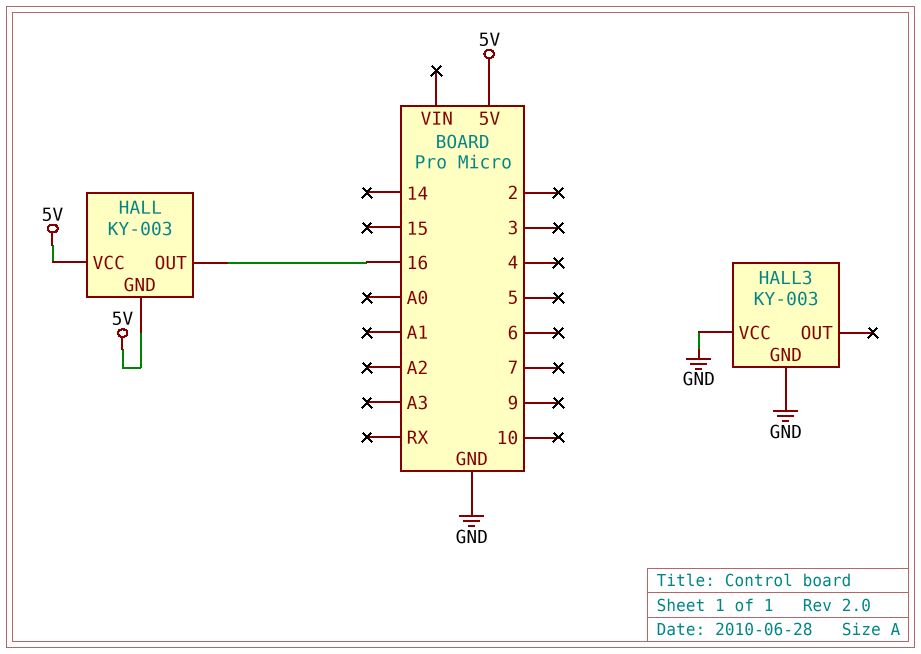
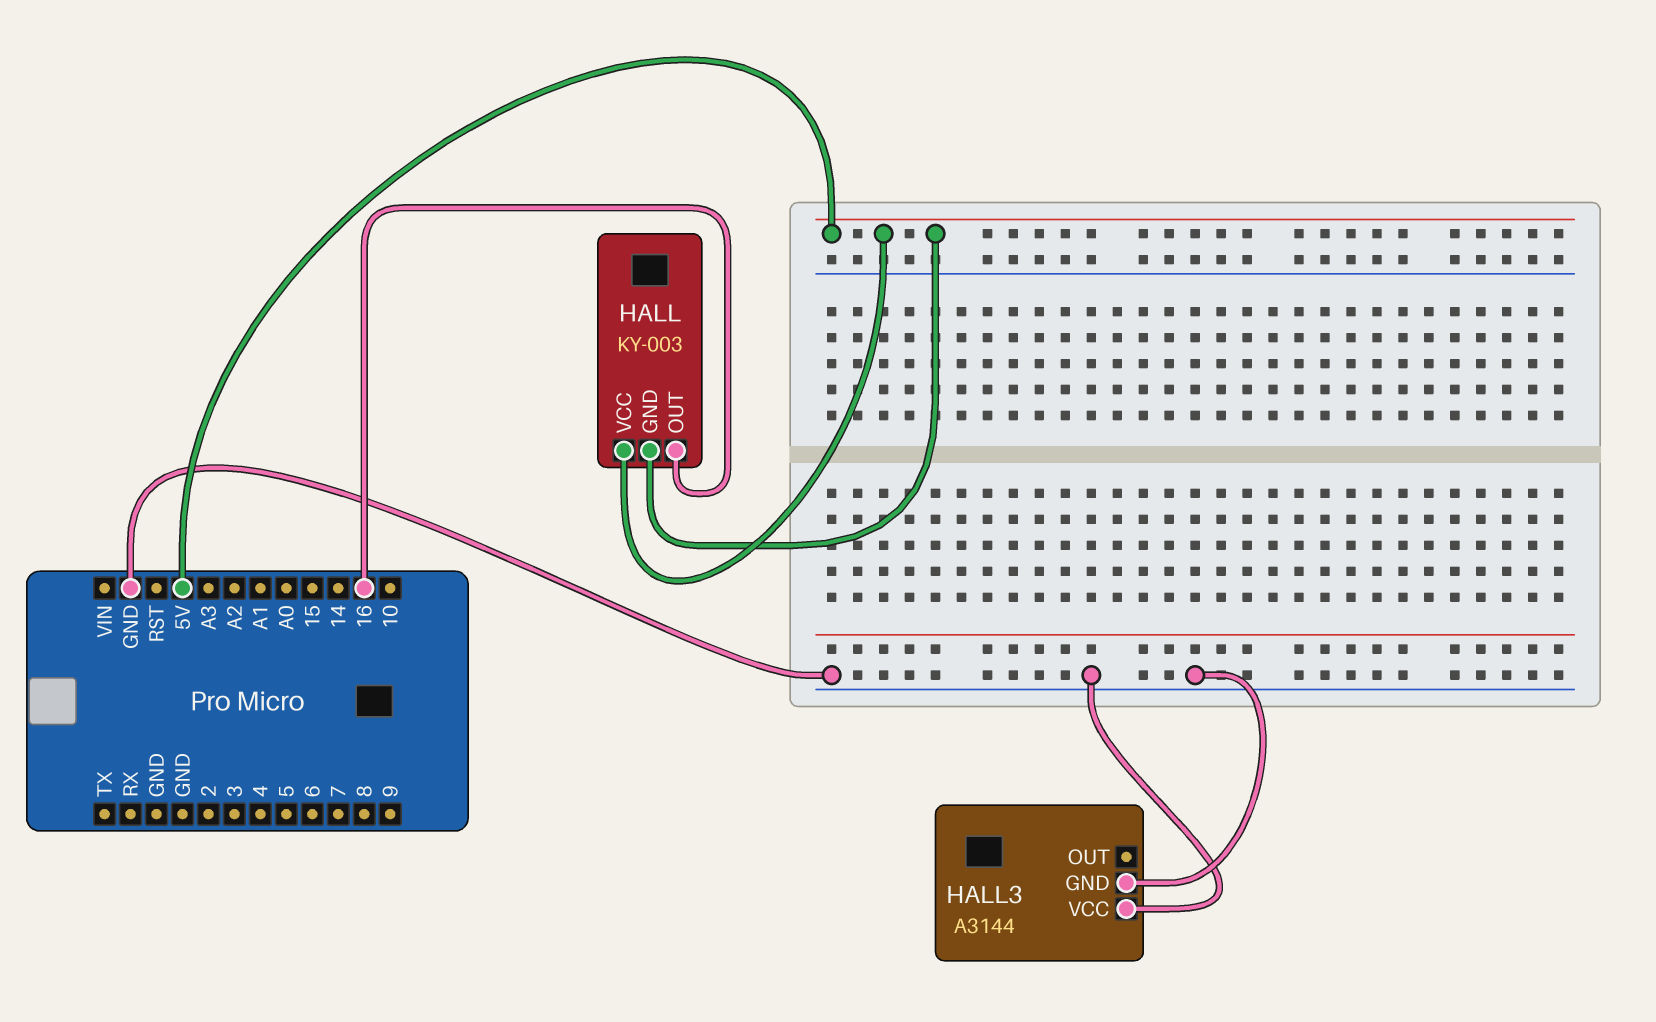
HALL3: KY-003 -> A3144

